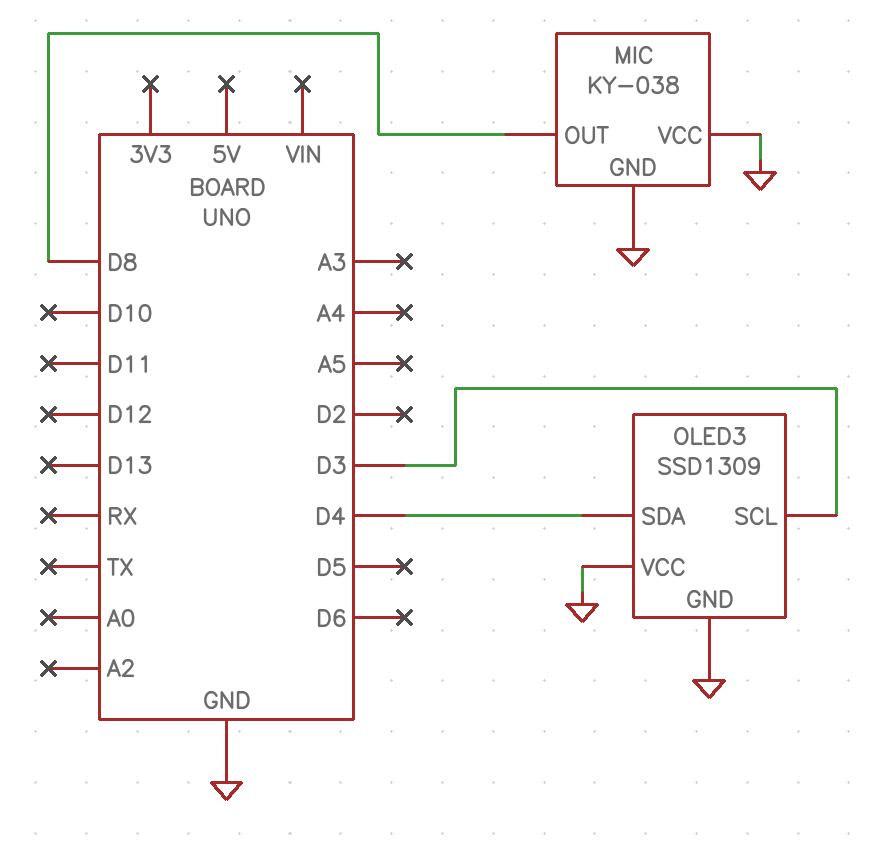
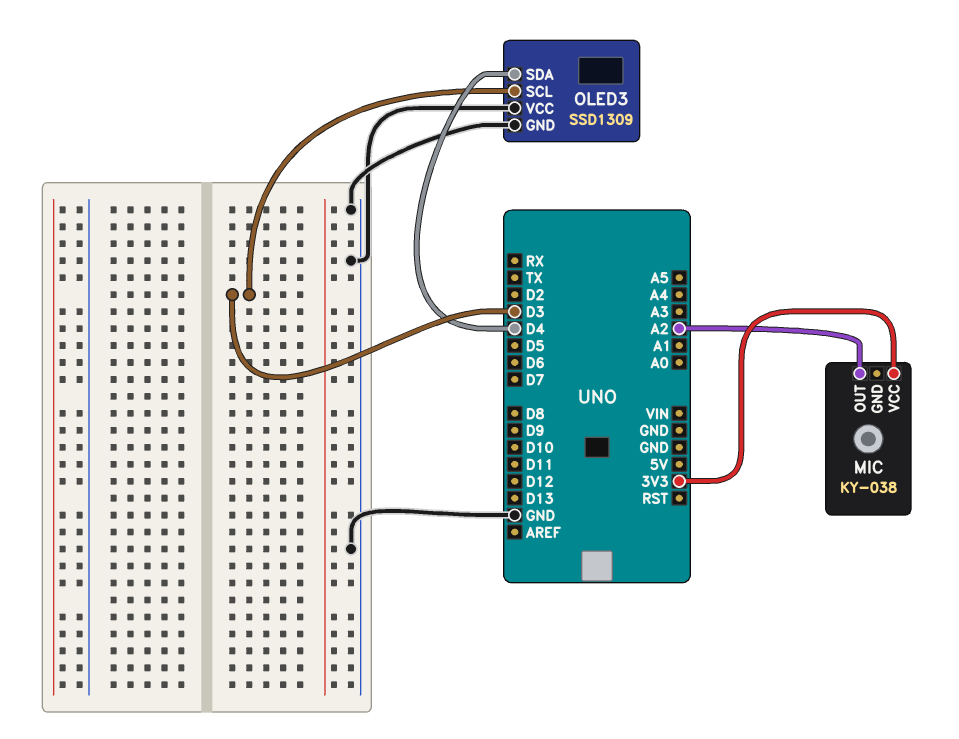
MIC pin GND: GND -> none
MIC pin OUT: D8 -> A2
MIC pin VCC: GND -> 3V3

